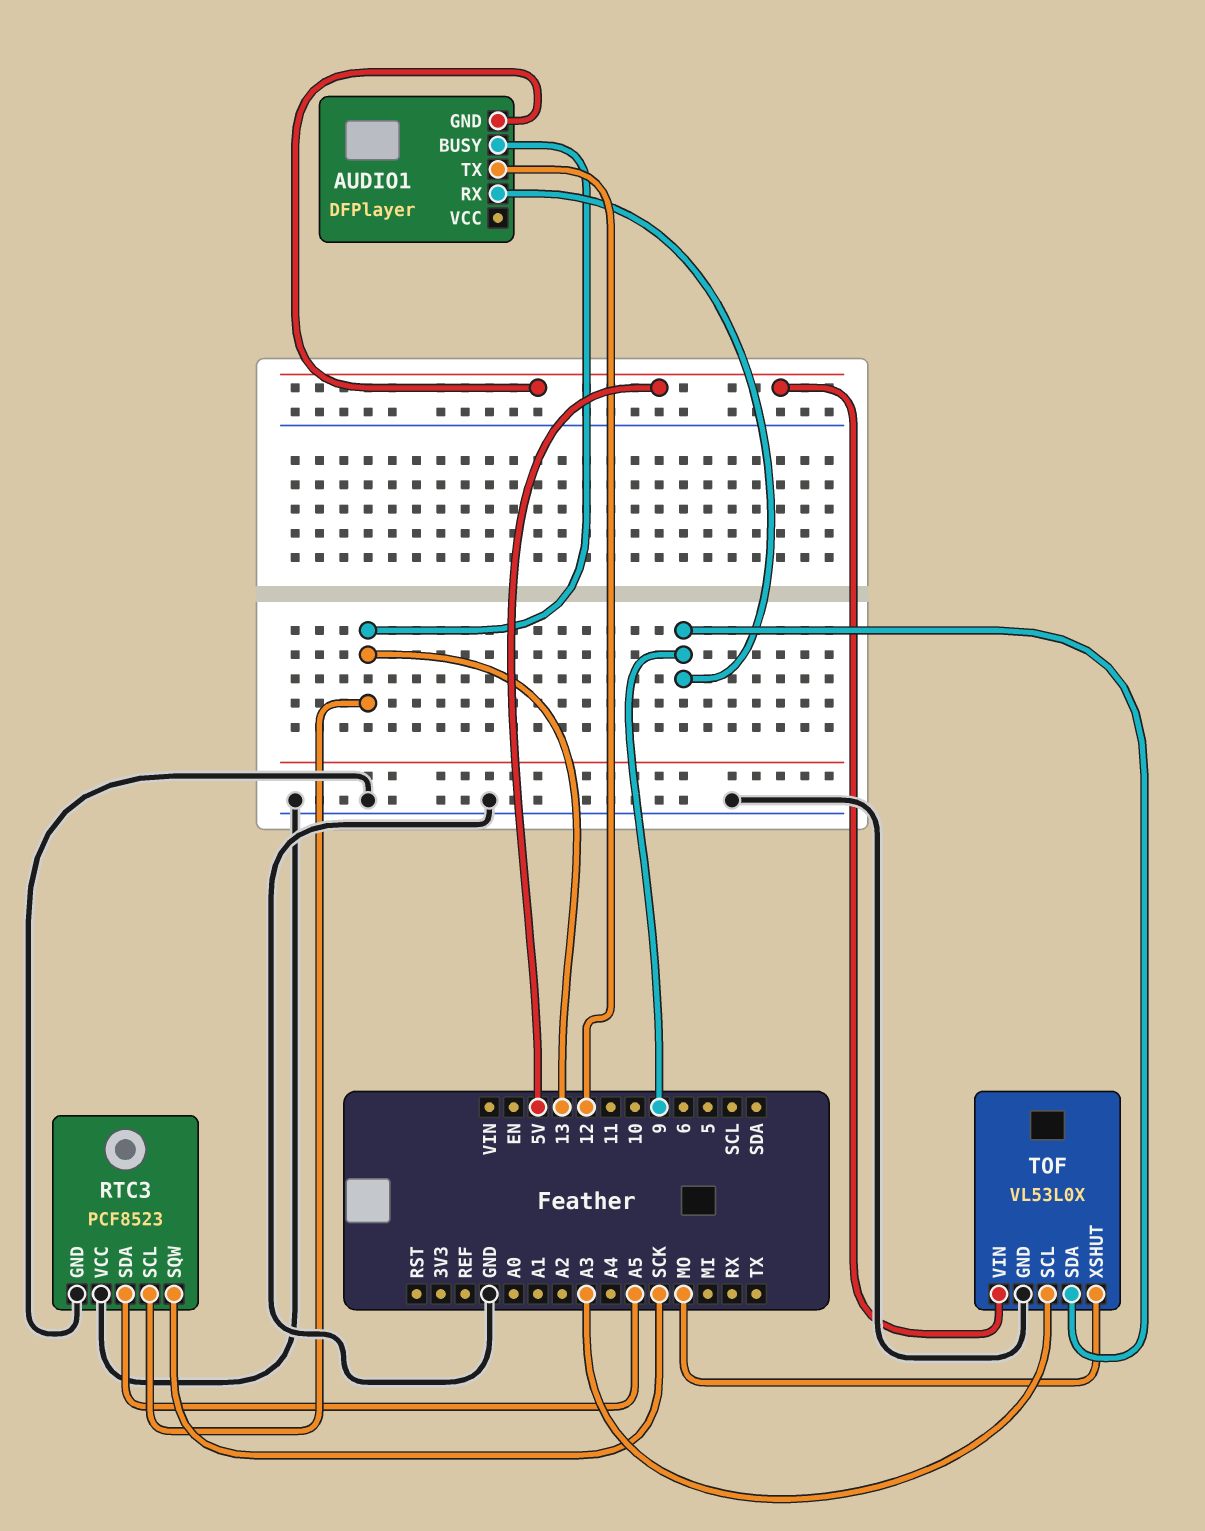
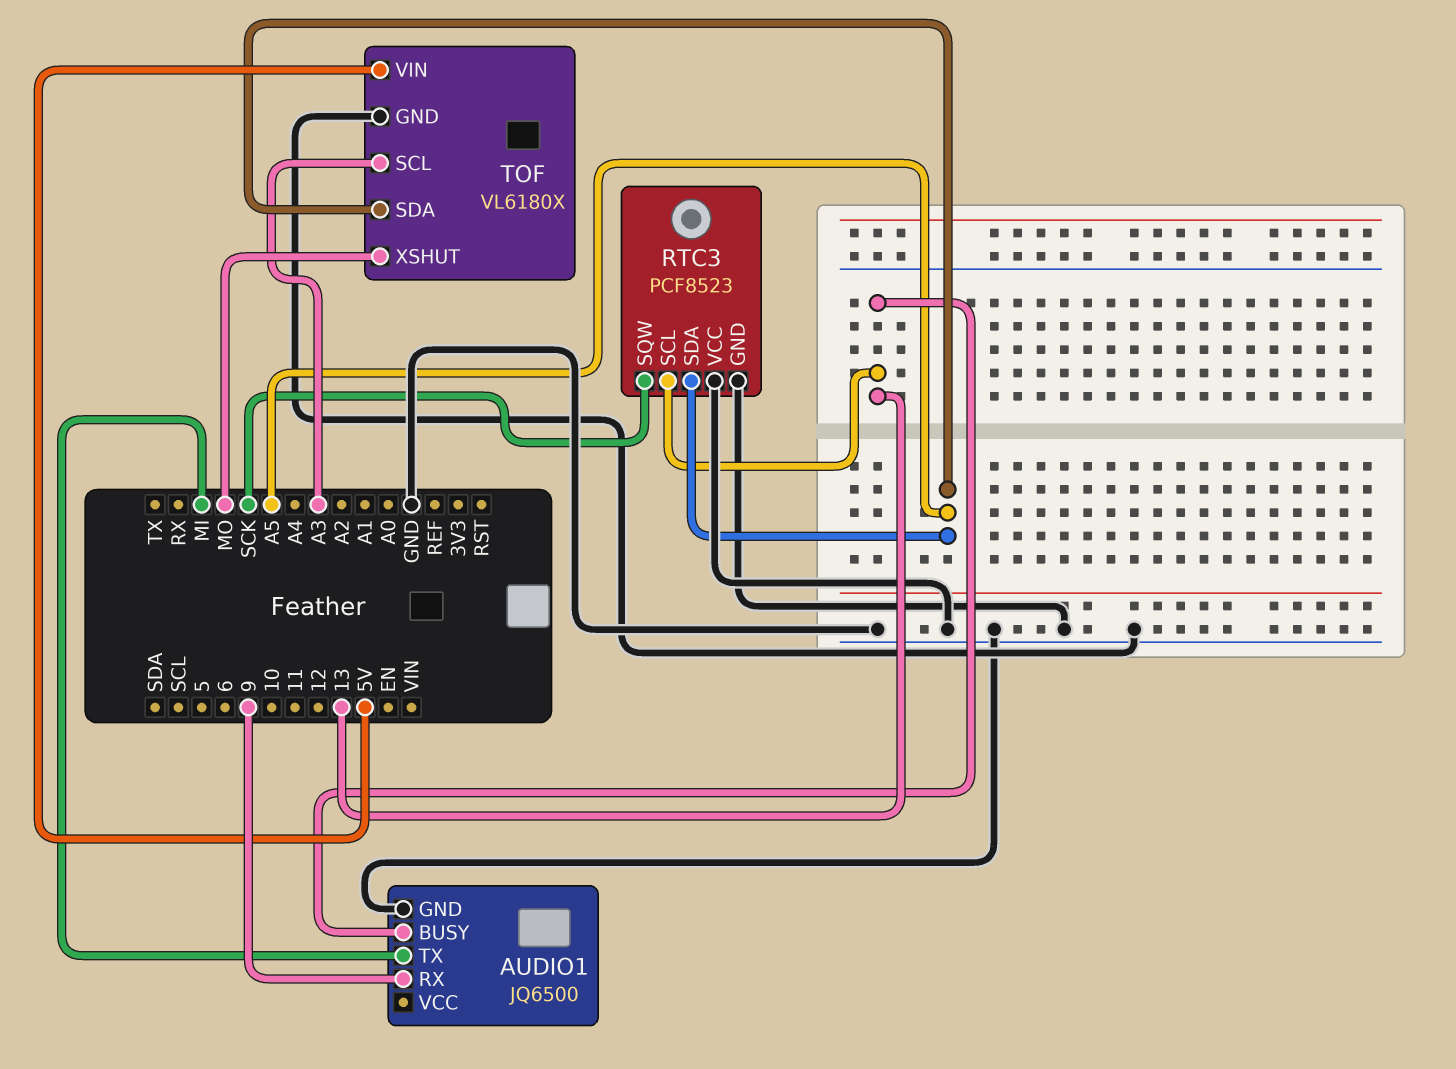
AUDIO1: DFPlayer -> JQ6500
AUDIO1 pin GND: 5V -> GND
AUDIO1 pin TX: 12 -> MI
TOF: VL53L0X -> VL6180X
TOF pin SDA: 9 -> A5

